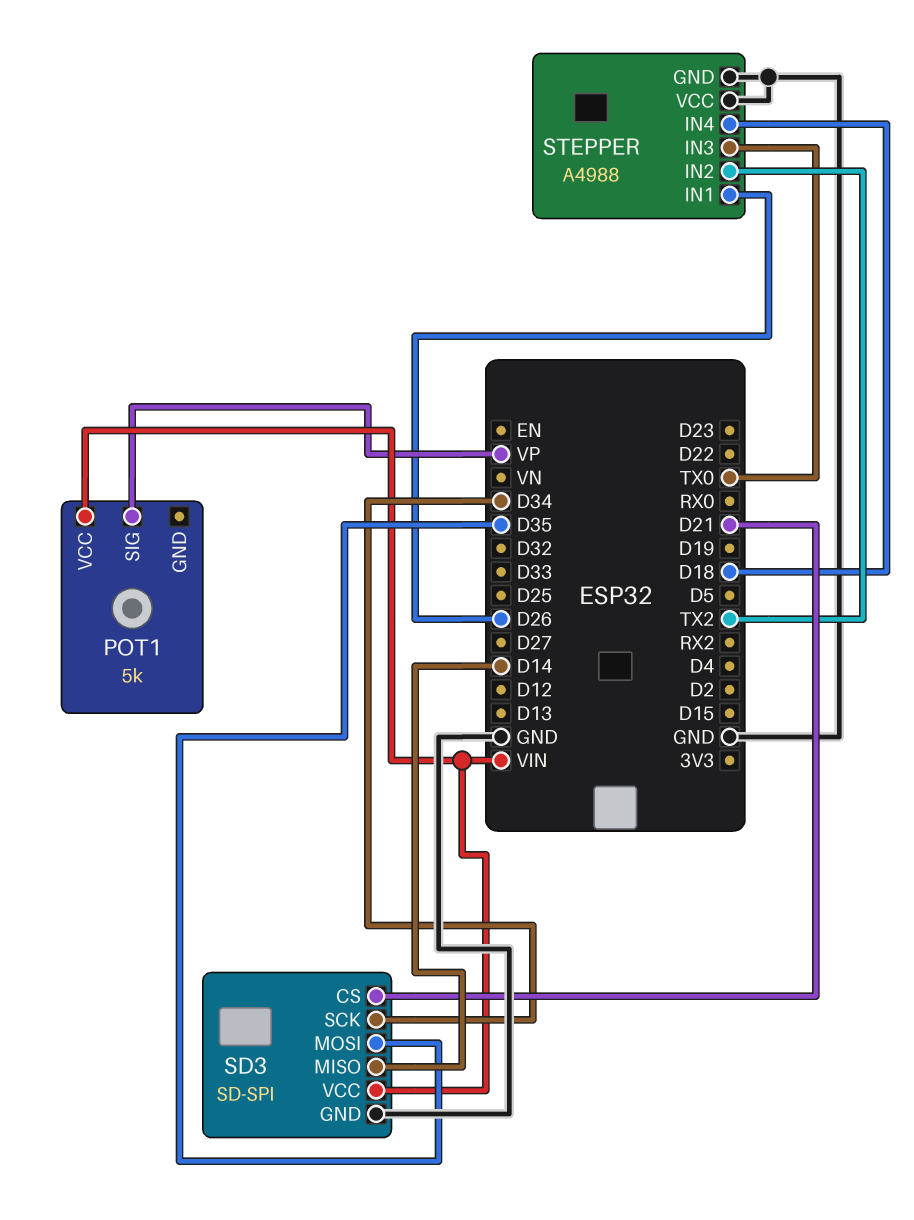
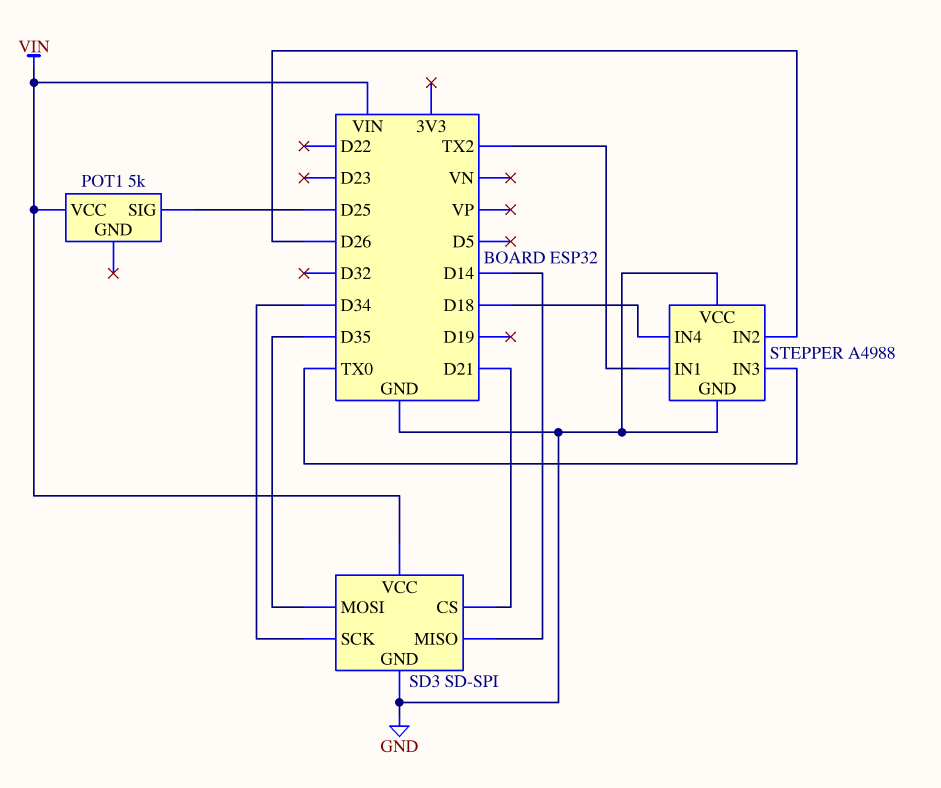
POT1 pin SIG: VP -> D25
STEPPER pin IN1: D26 -> TX2
STEPPER pin IN2: TX2 -> D26

